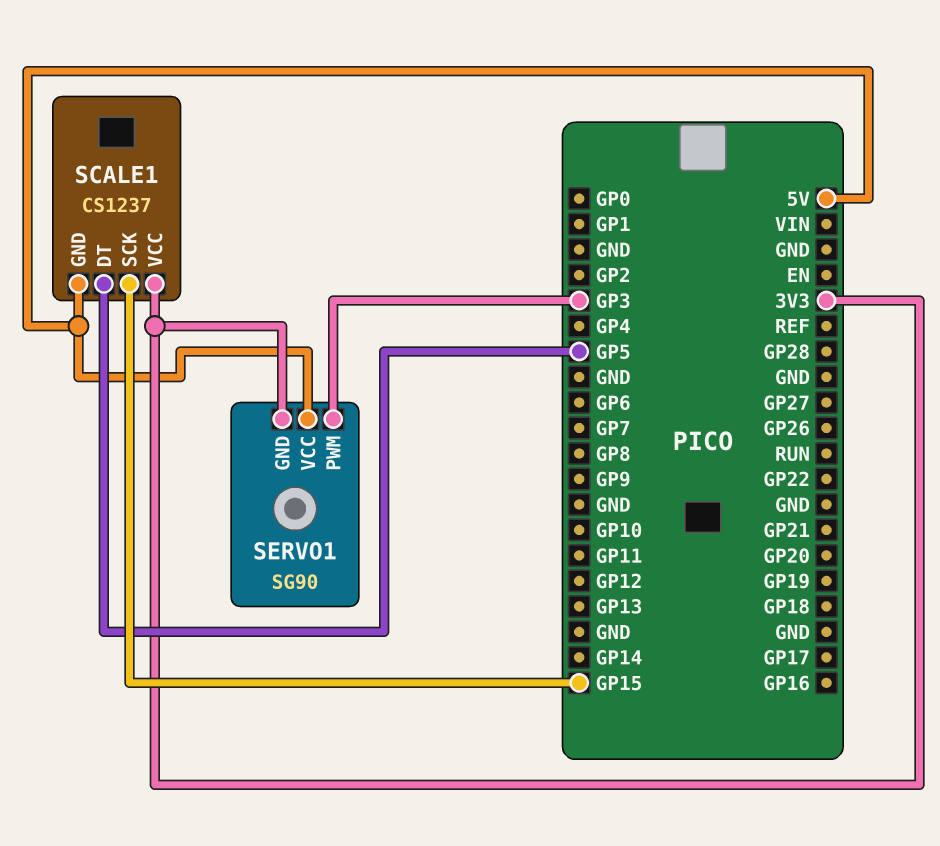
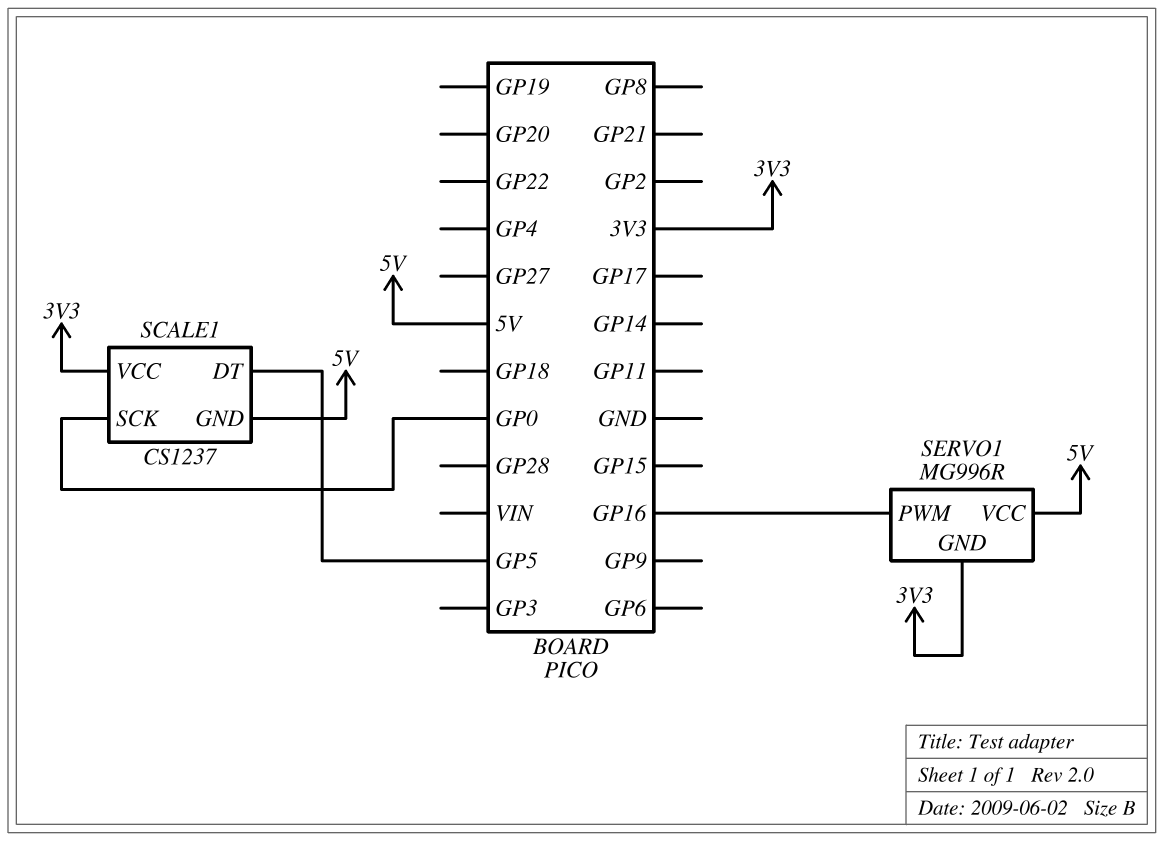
SCALE1 pin SCK: GP15 -> GP0
SERVO1: SG90 -> MG996R
SERVO1 pin PWM: GP3 -> GP16

